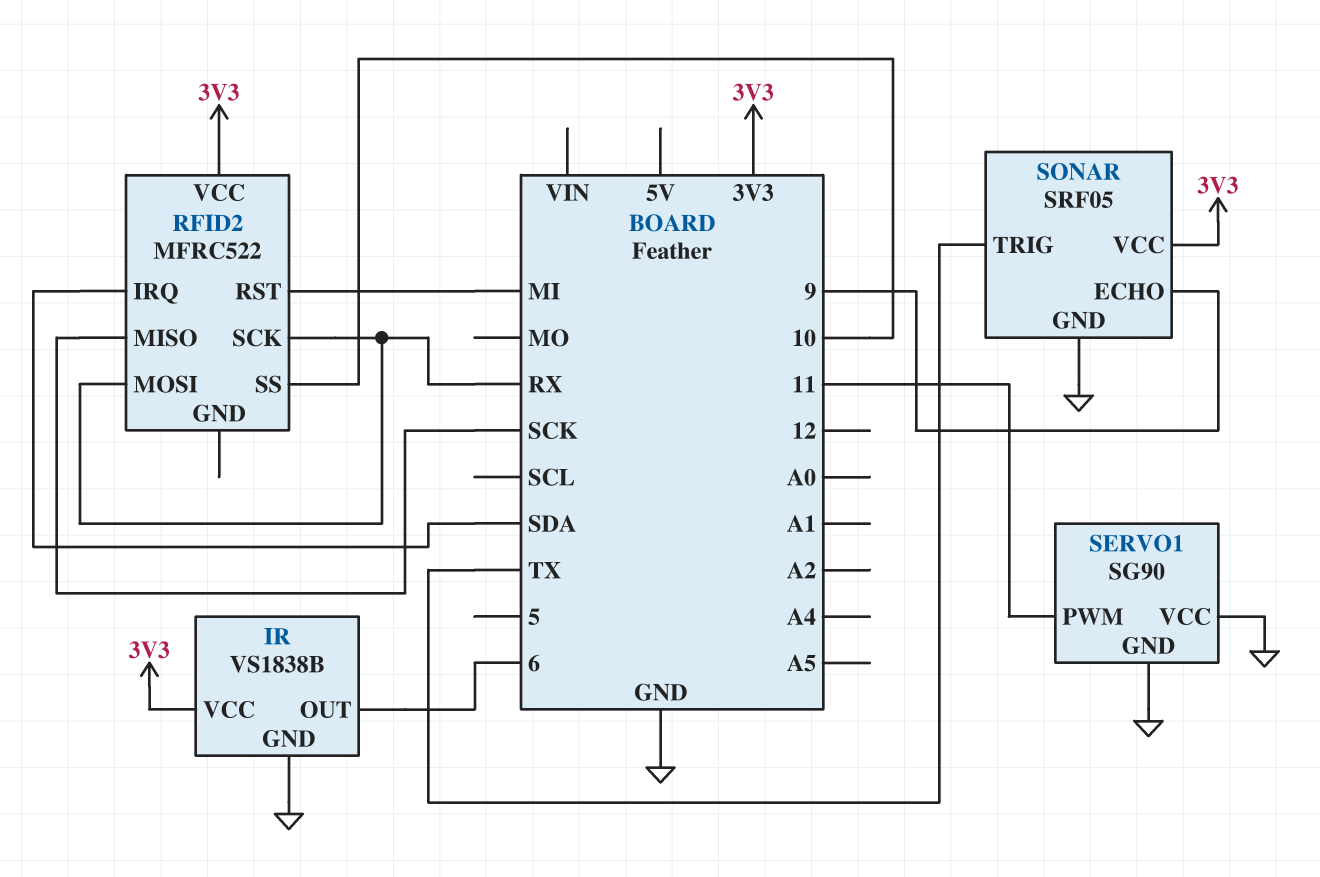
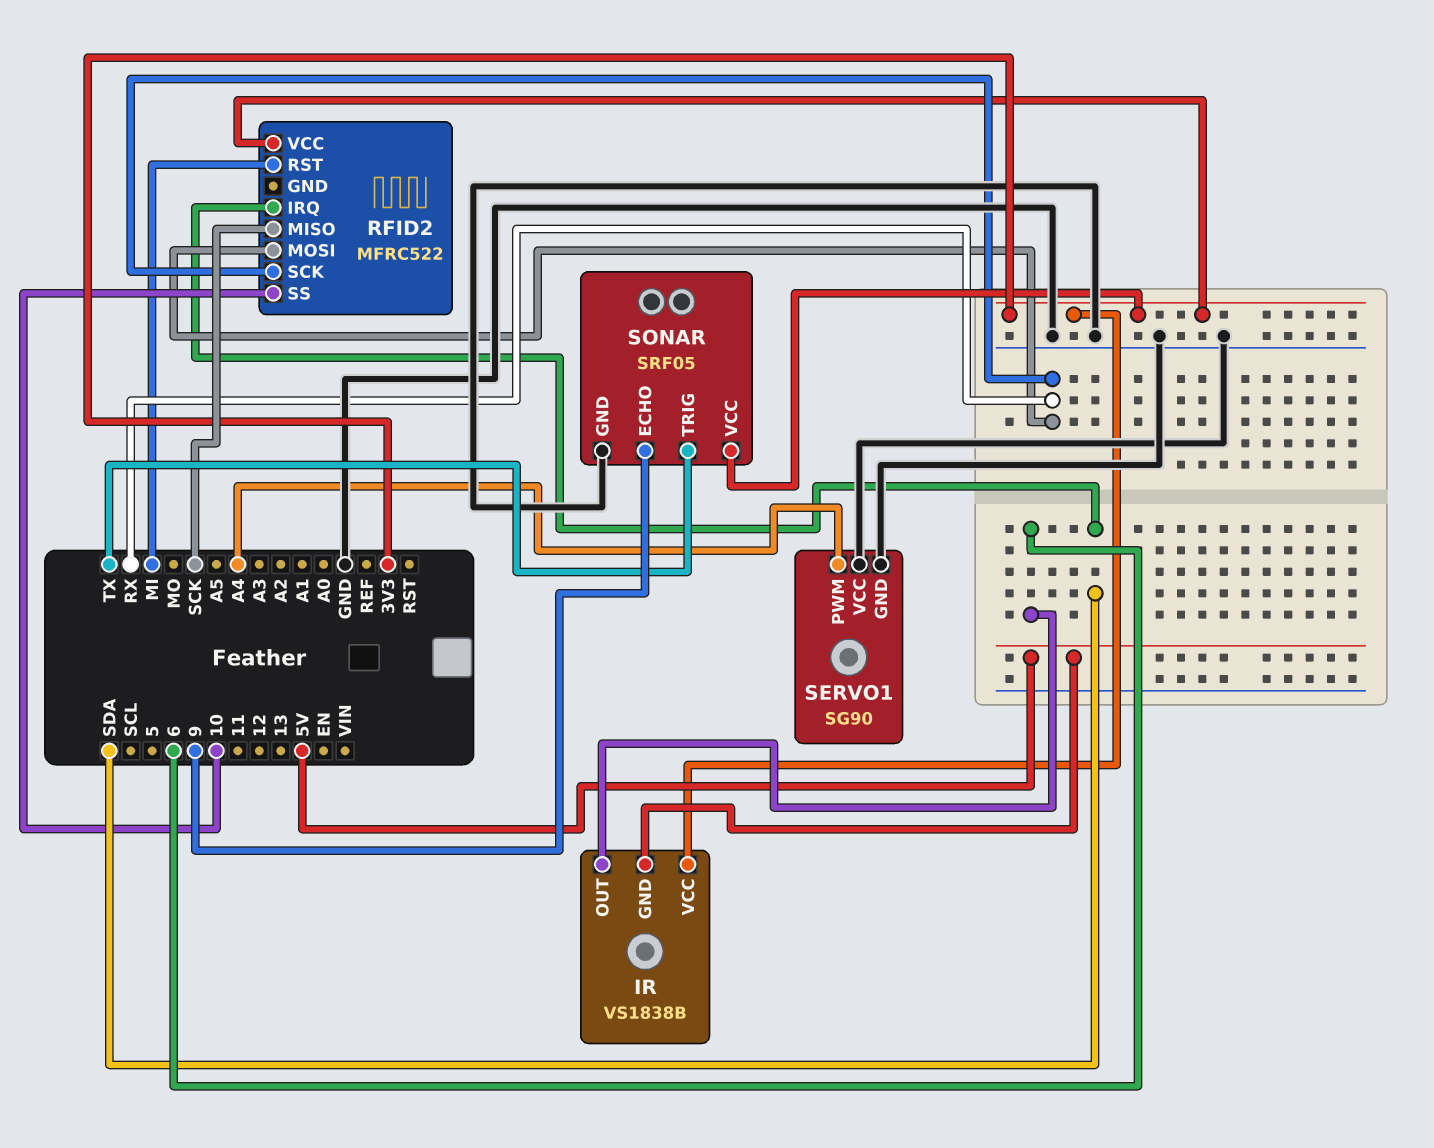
IR pin GND: GND -> 5V
SERVO1 pin PWM: 11 -> A4

